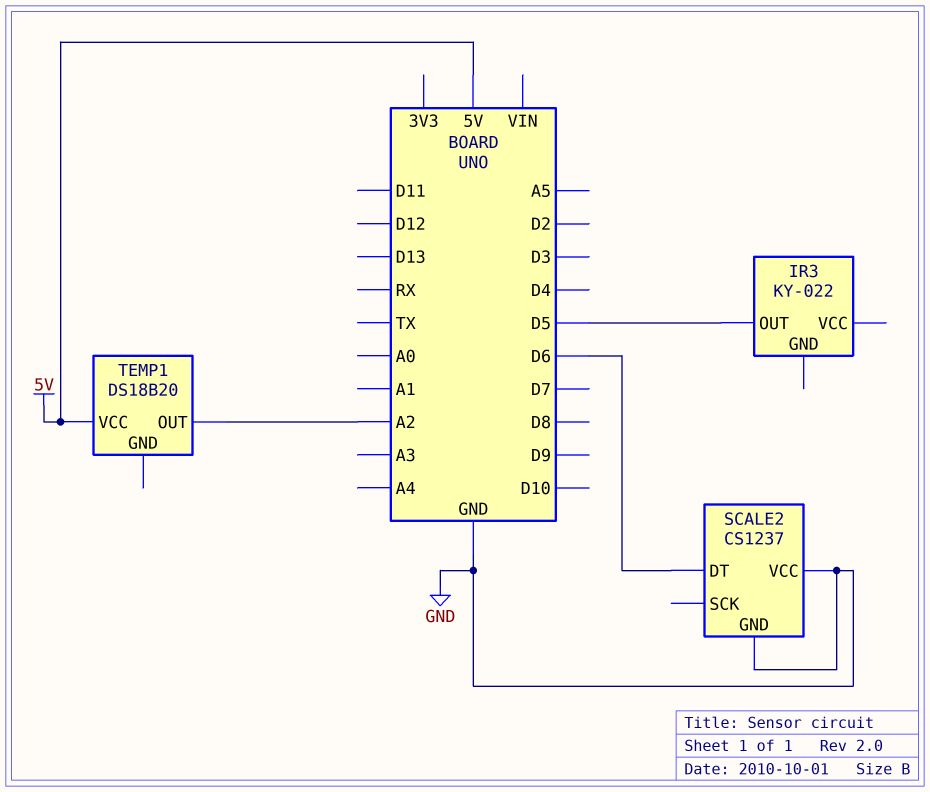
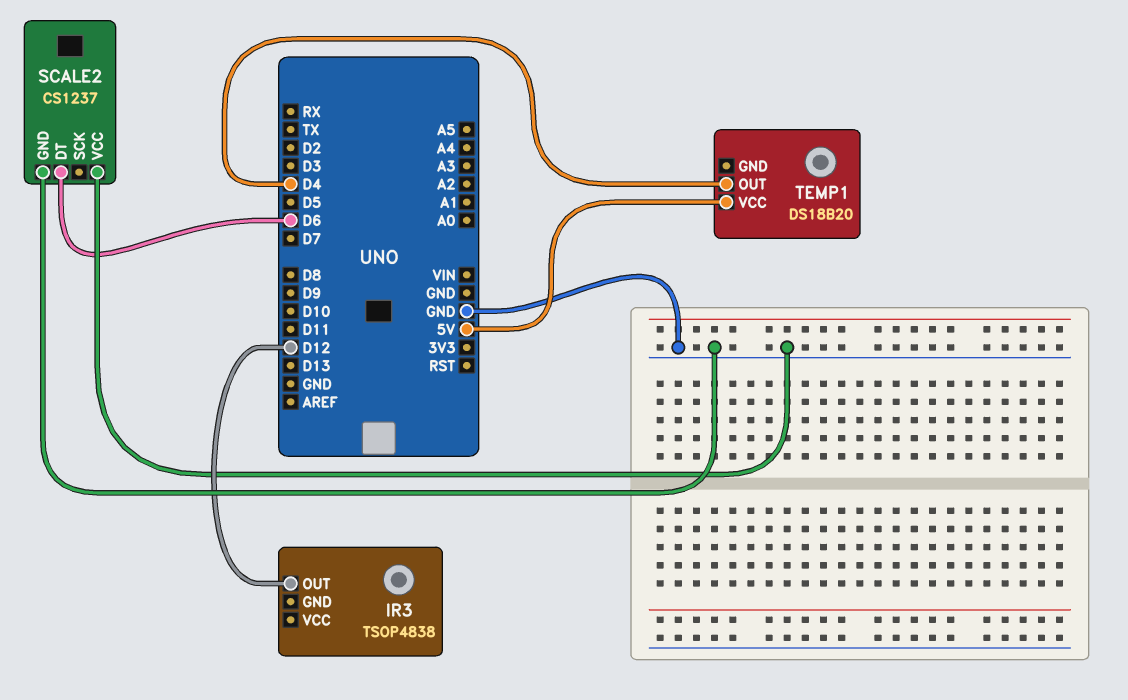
IR3: KY-022 -> TSOP4838
IR3 pin OUT: D5 -> D12
TEMP1 pin OUT: A2 -> D4

